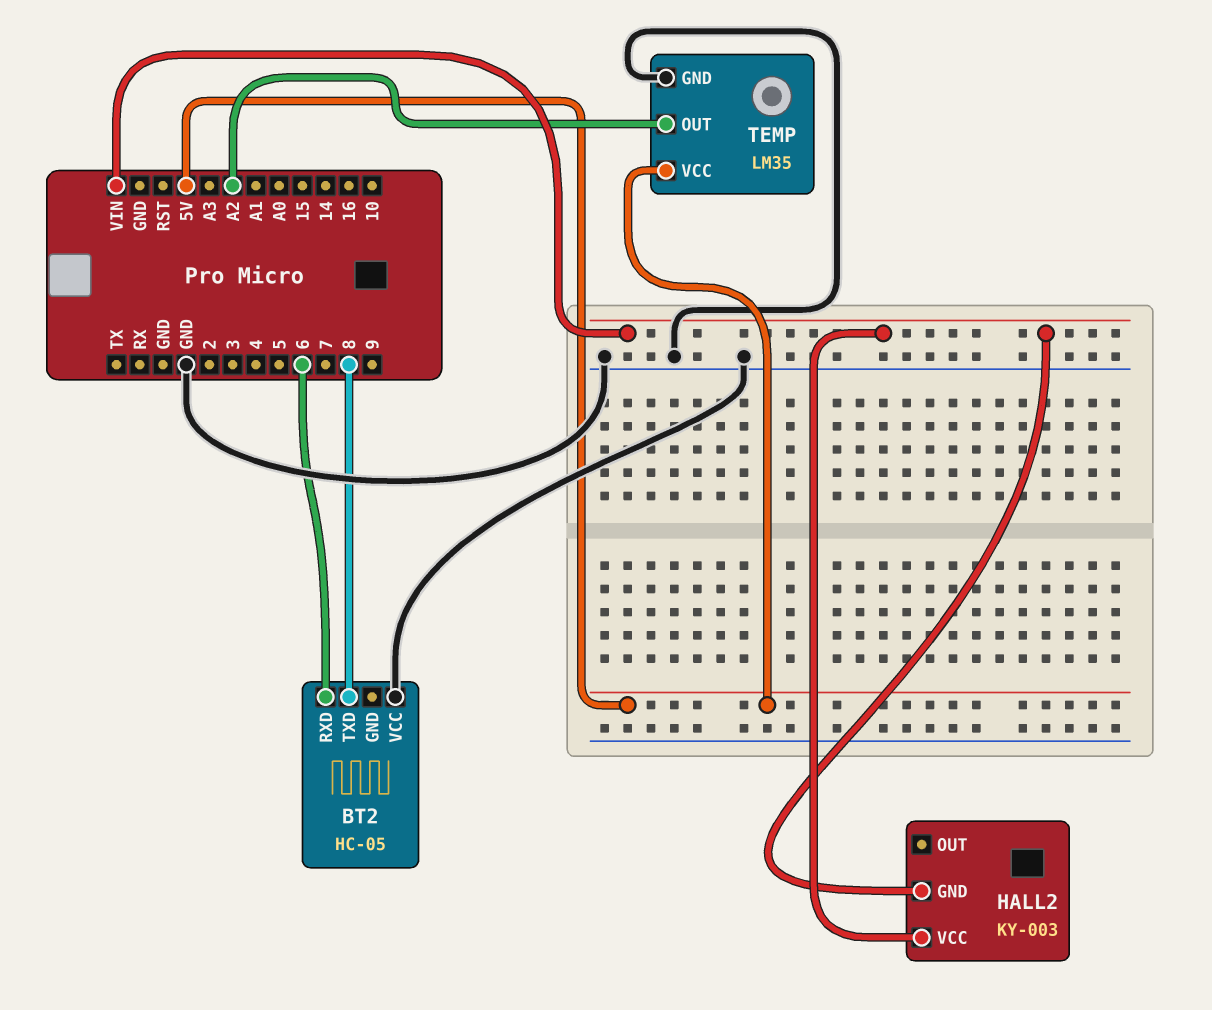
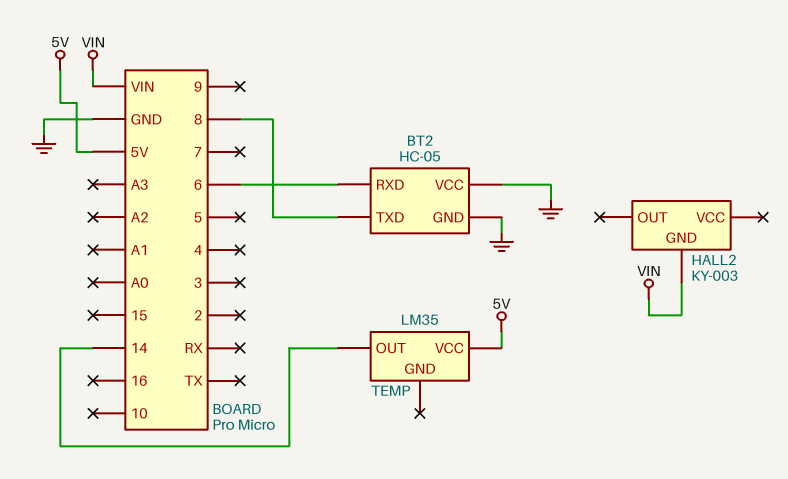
BT2 pin GND: none -> GND
HALL2 pin VCC: VIN -> none
TEMP pin GND: GND -> none
TEMP pin OUT: A2 -> 14

